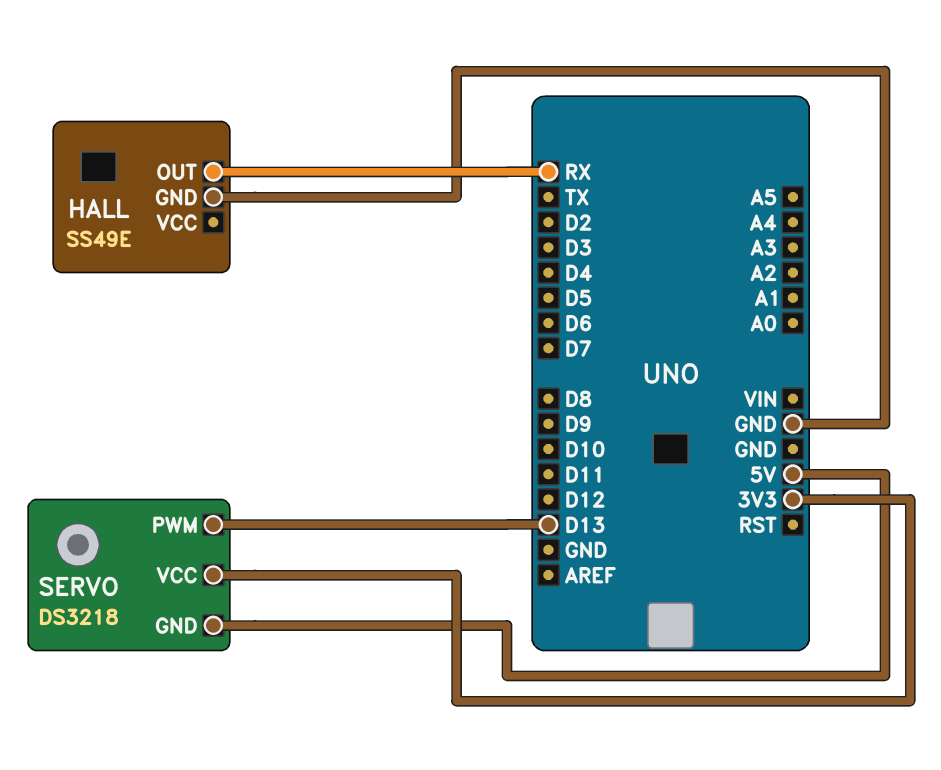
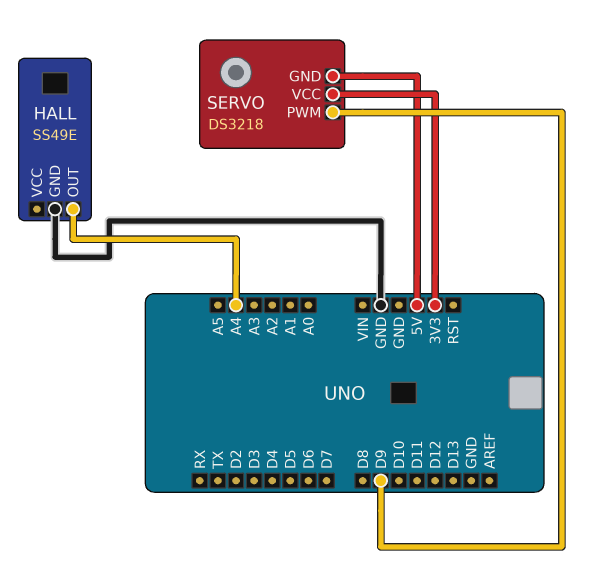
HALL pin OUT: RX -> A4
SERVO pin PWM: D13 -> D9

